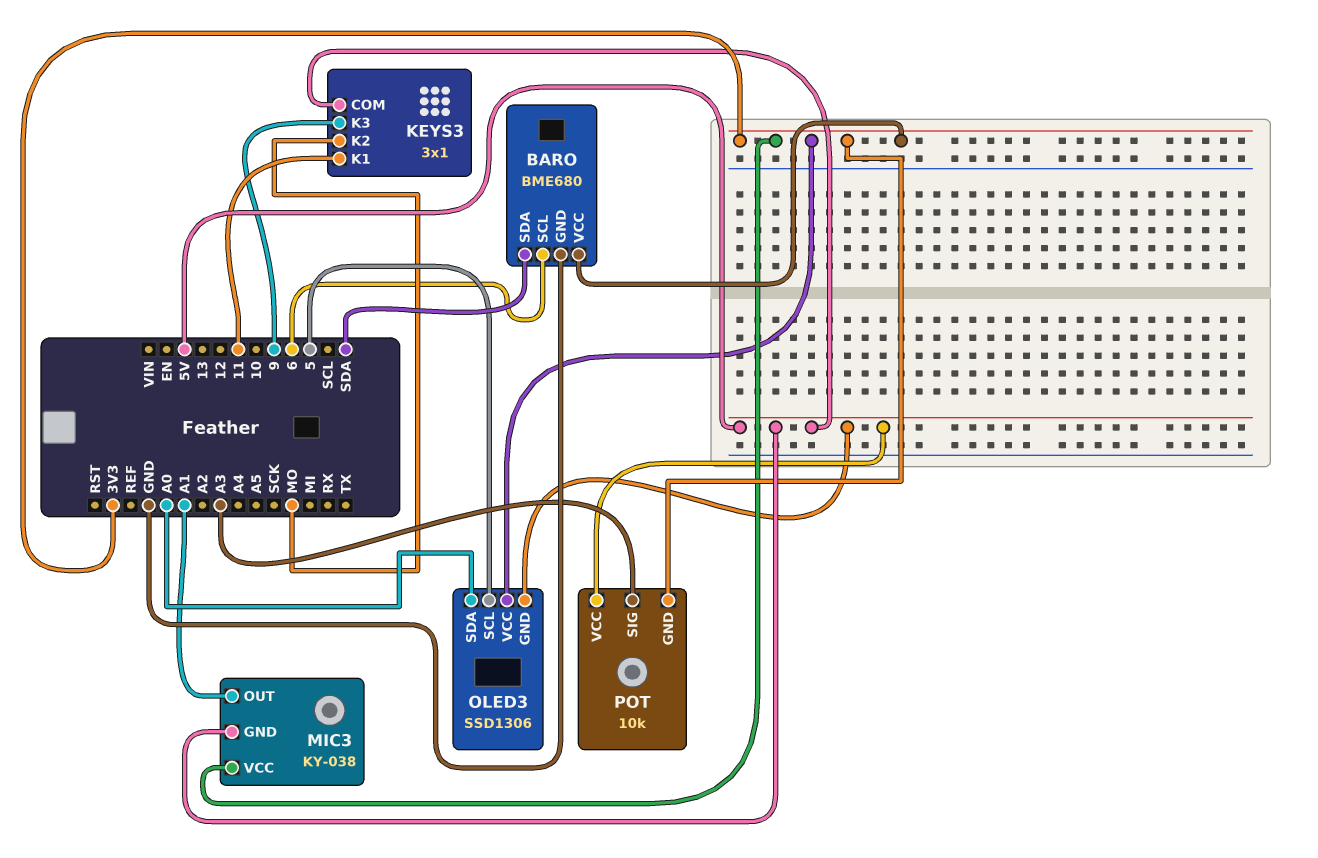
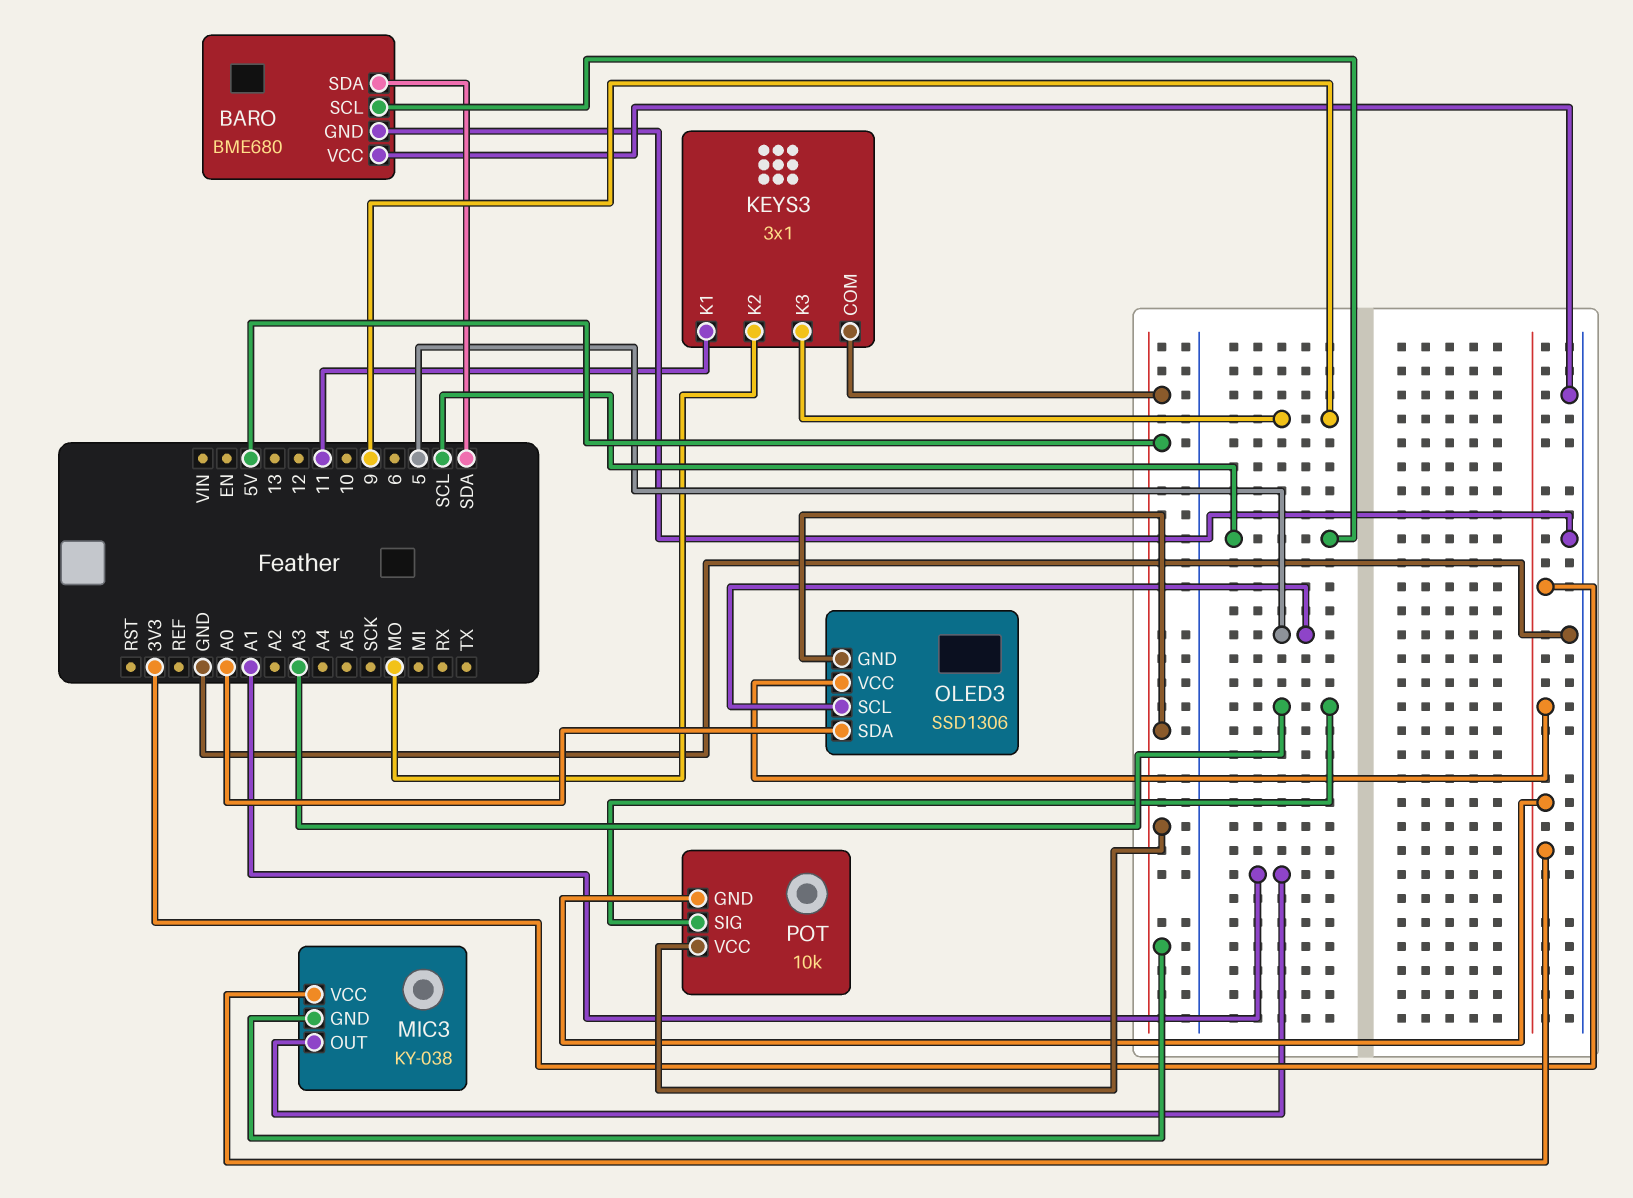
BARO pin SCL: 6 -> SCL
BARO pin VCC: 3V3 -> GND

